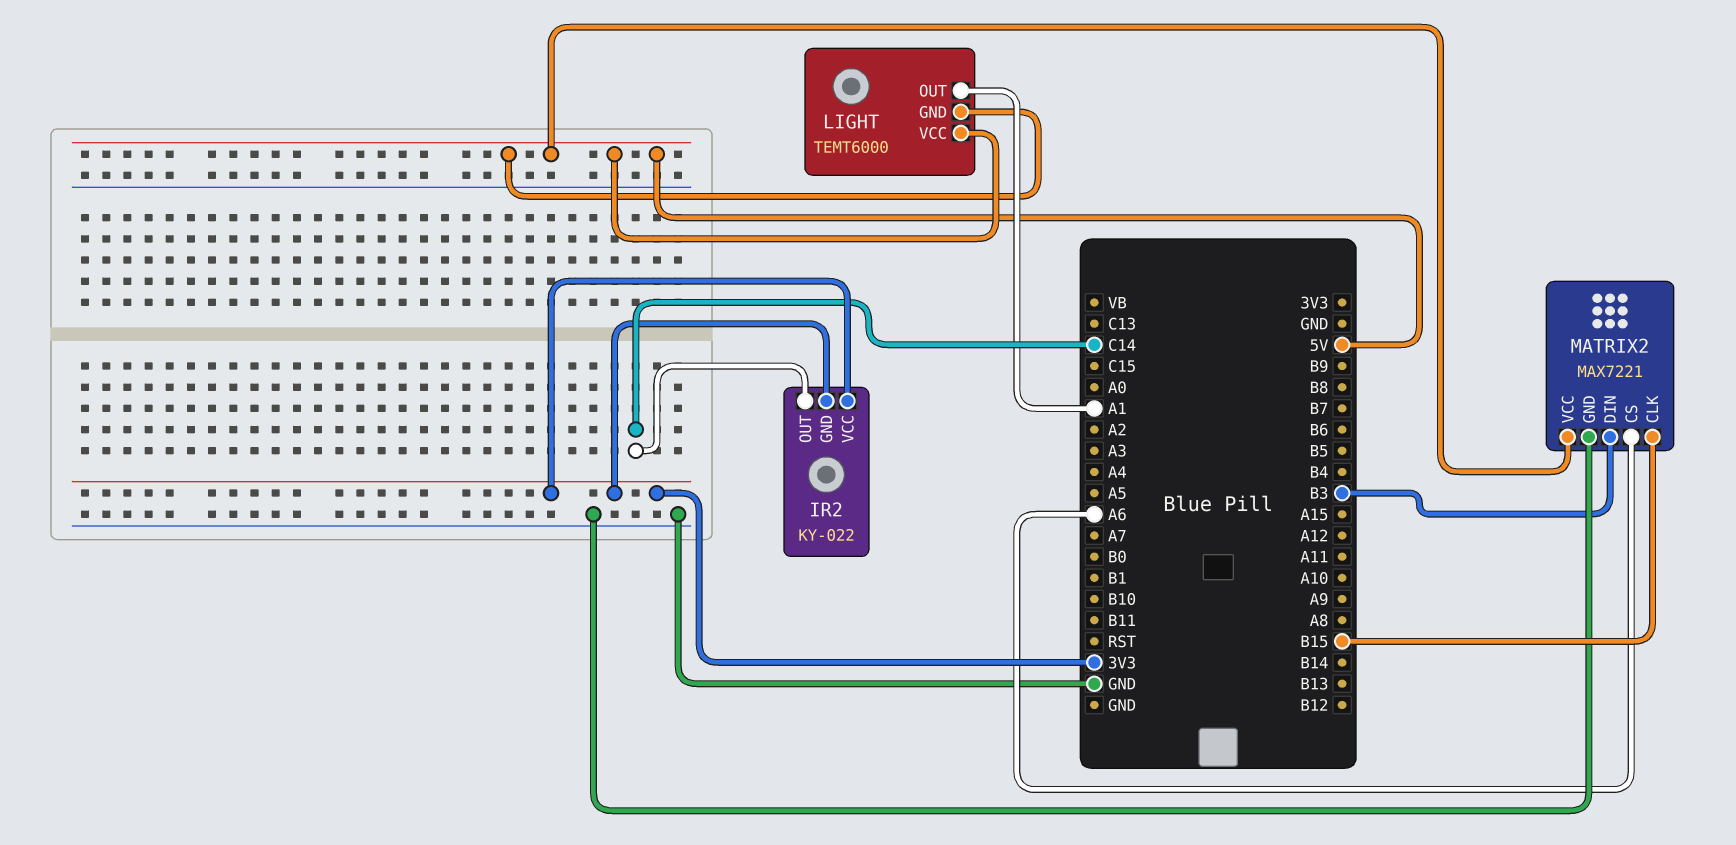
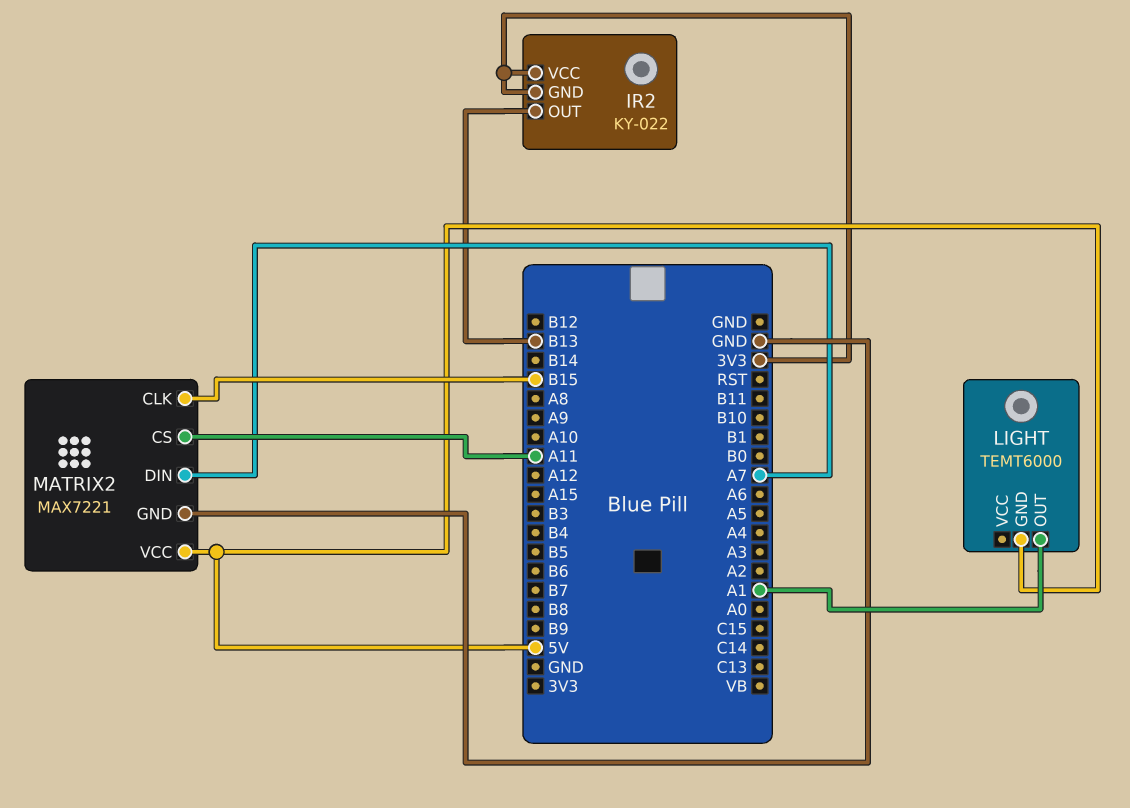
IR2 pin OUT: C14 -> B13
LIGHT pin VCC: 5V -> none
MATRIX2 pin CS: A6 -> A11
MATRIX2 pin DIN: B3 -> A7

